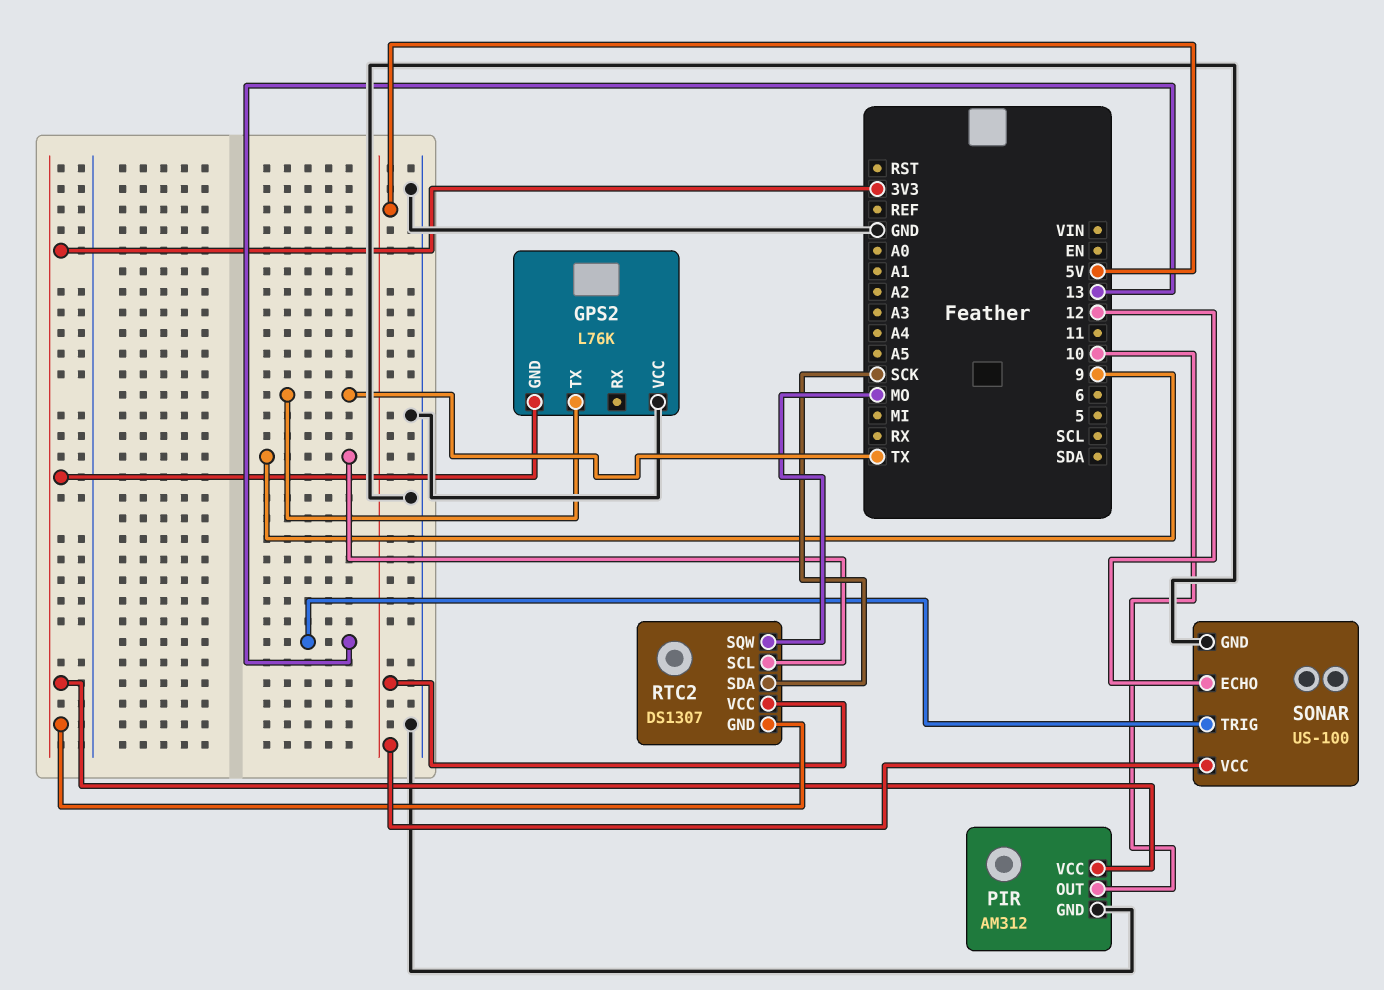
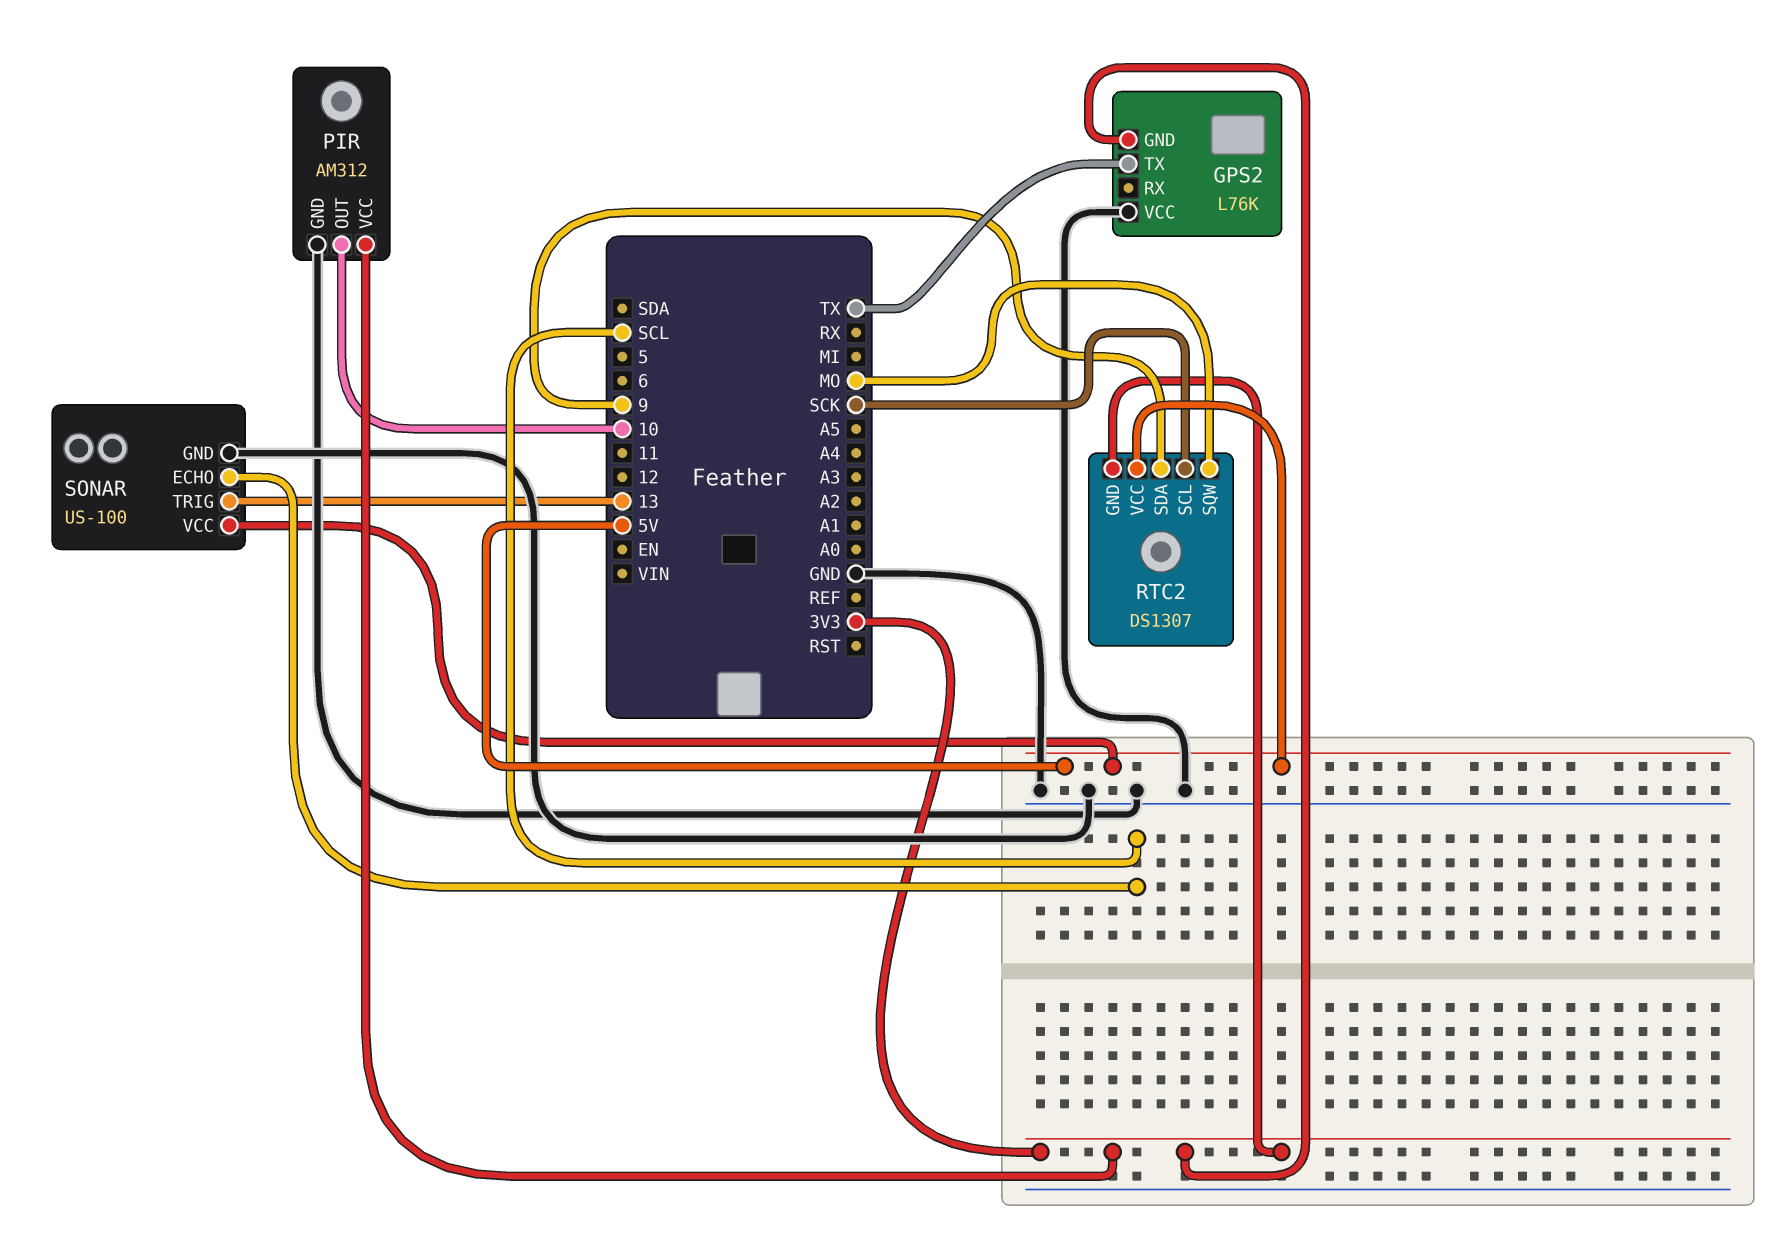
RTC2 pin SCL: 9 -> SCK
RTC2 pin SDA: SCK -> 9
SONAR pin ECHO: 12 -> SCL

